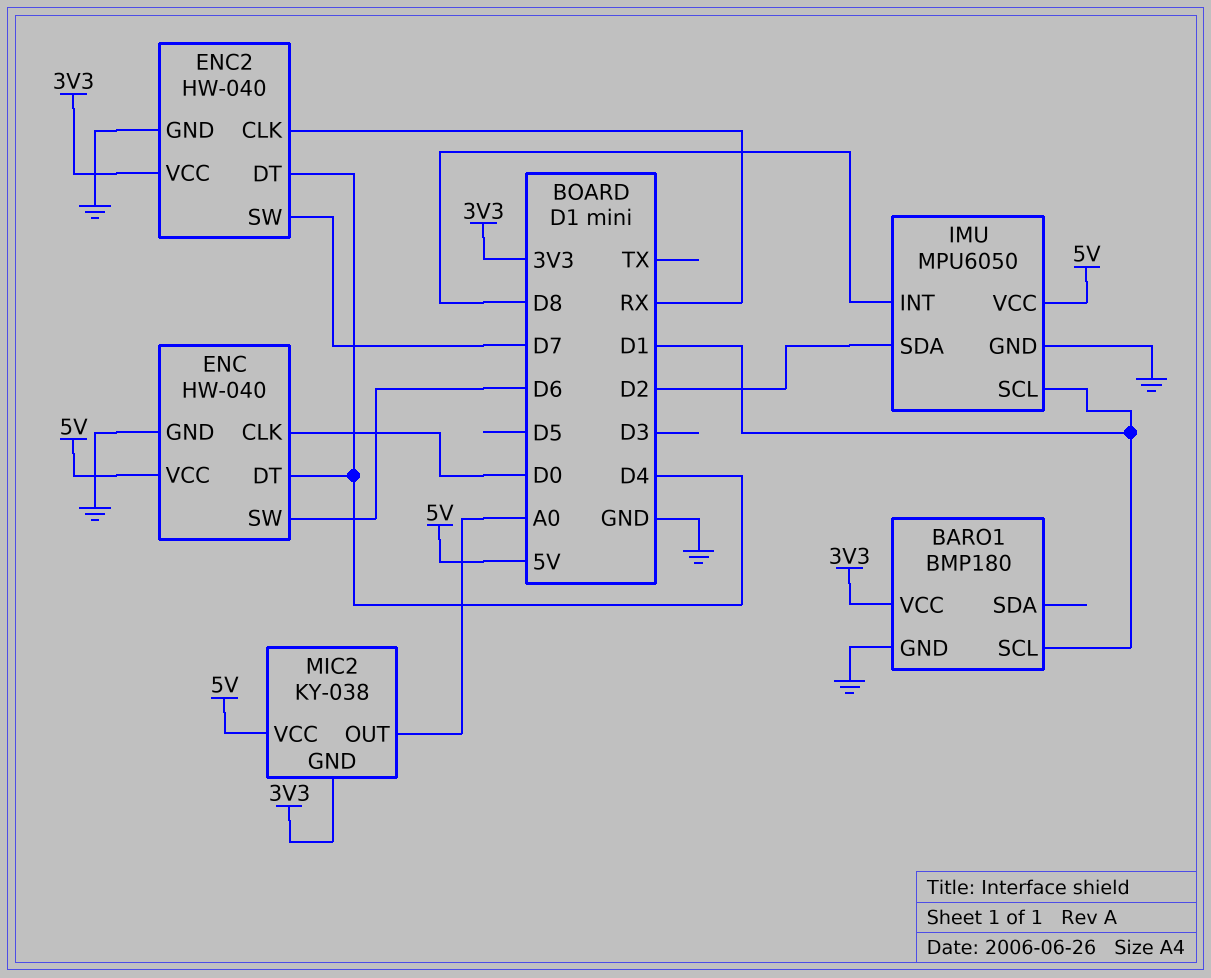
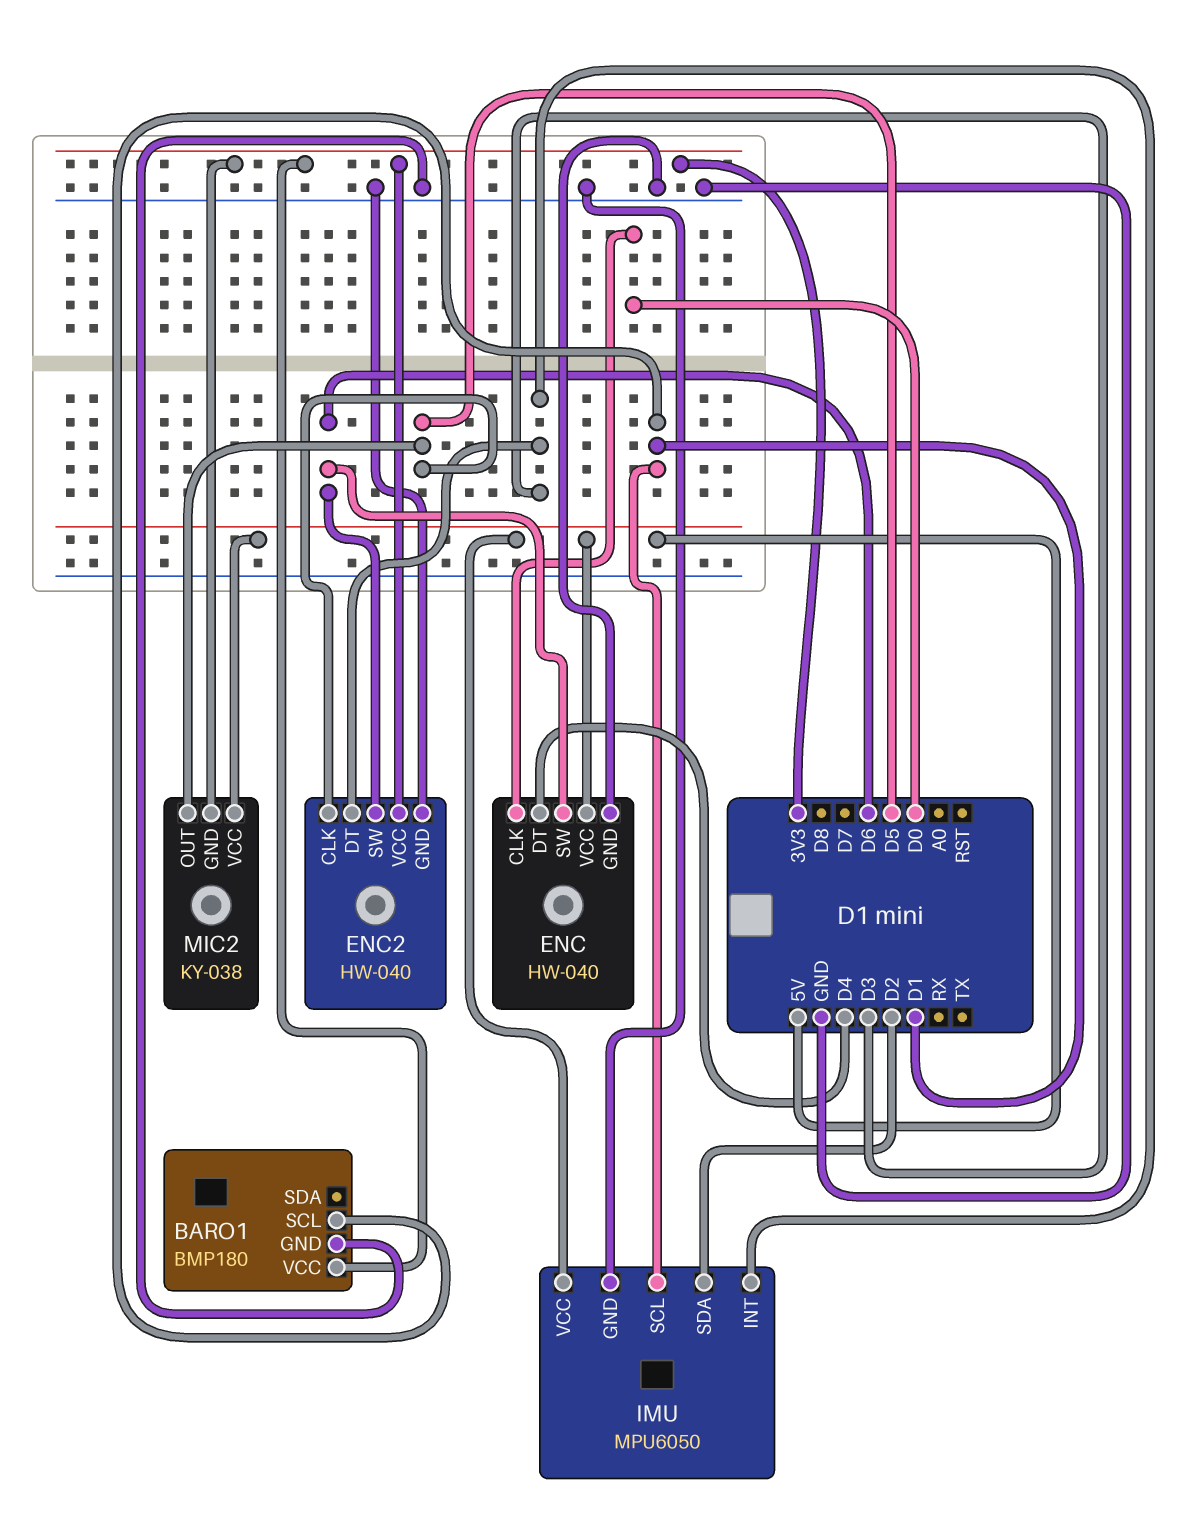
ENC2 pin CLK: RX -> D5
ENC2 pin DT: D4 -> D3
ENC2 pin SW: D7 -> D6
IMU pin INT: D8 -> D3
MIC2 pin OUT: A0 -> D5

